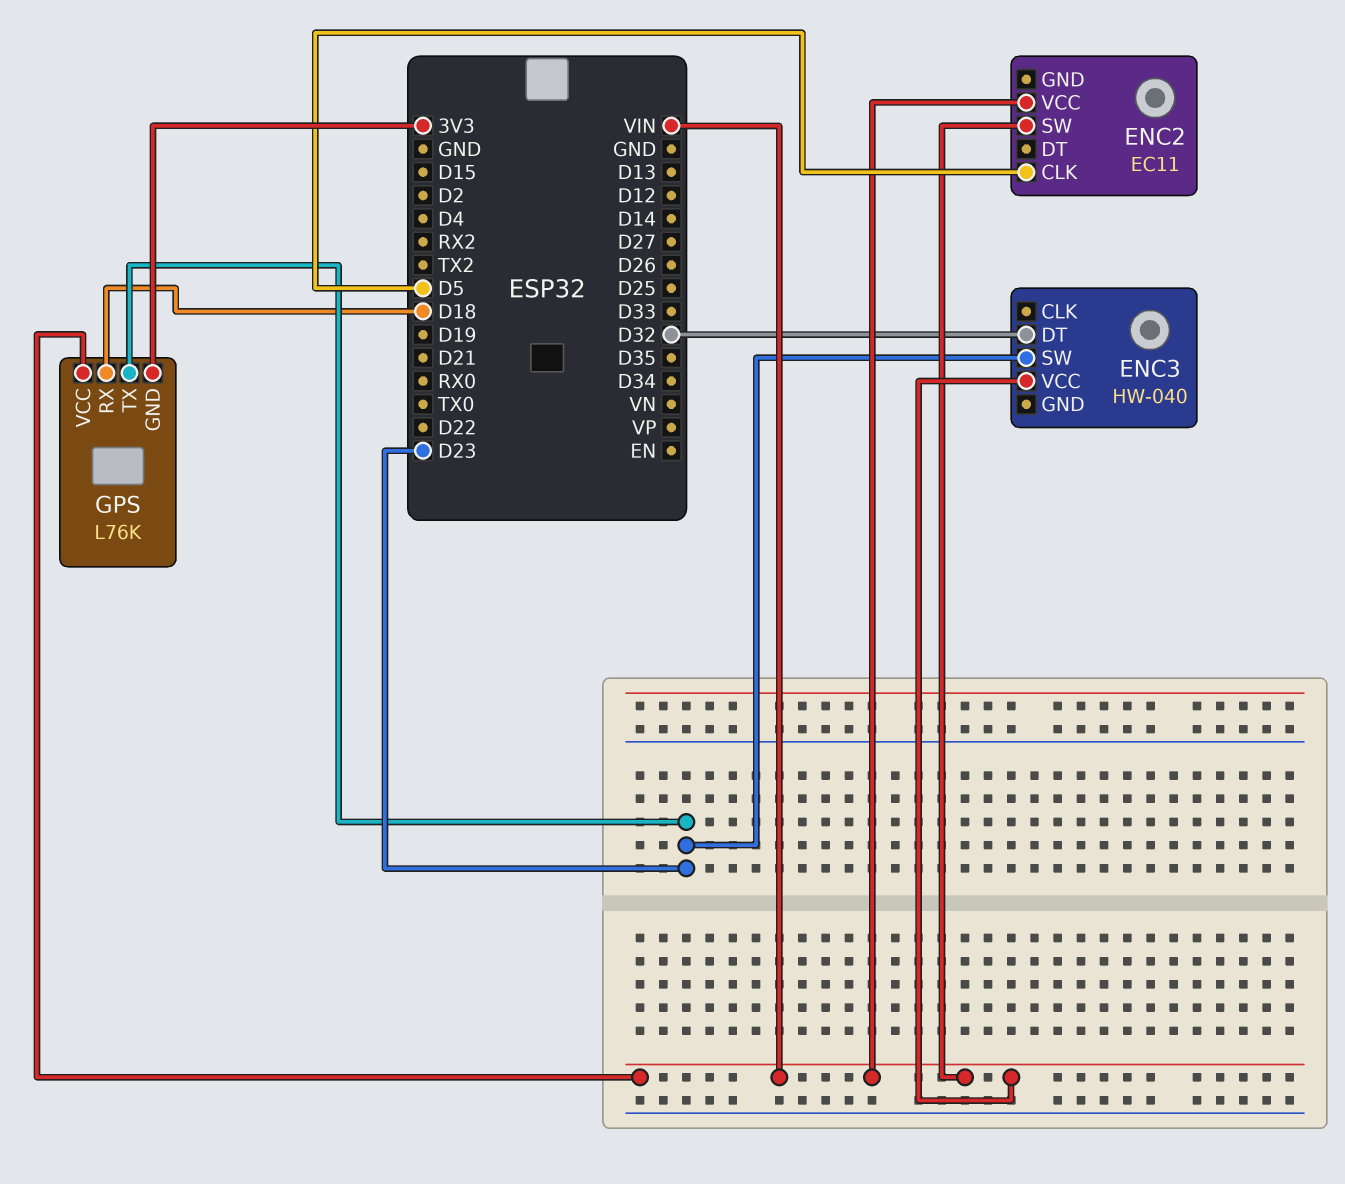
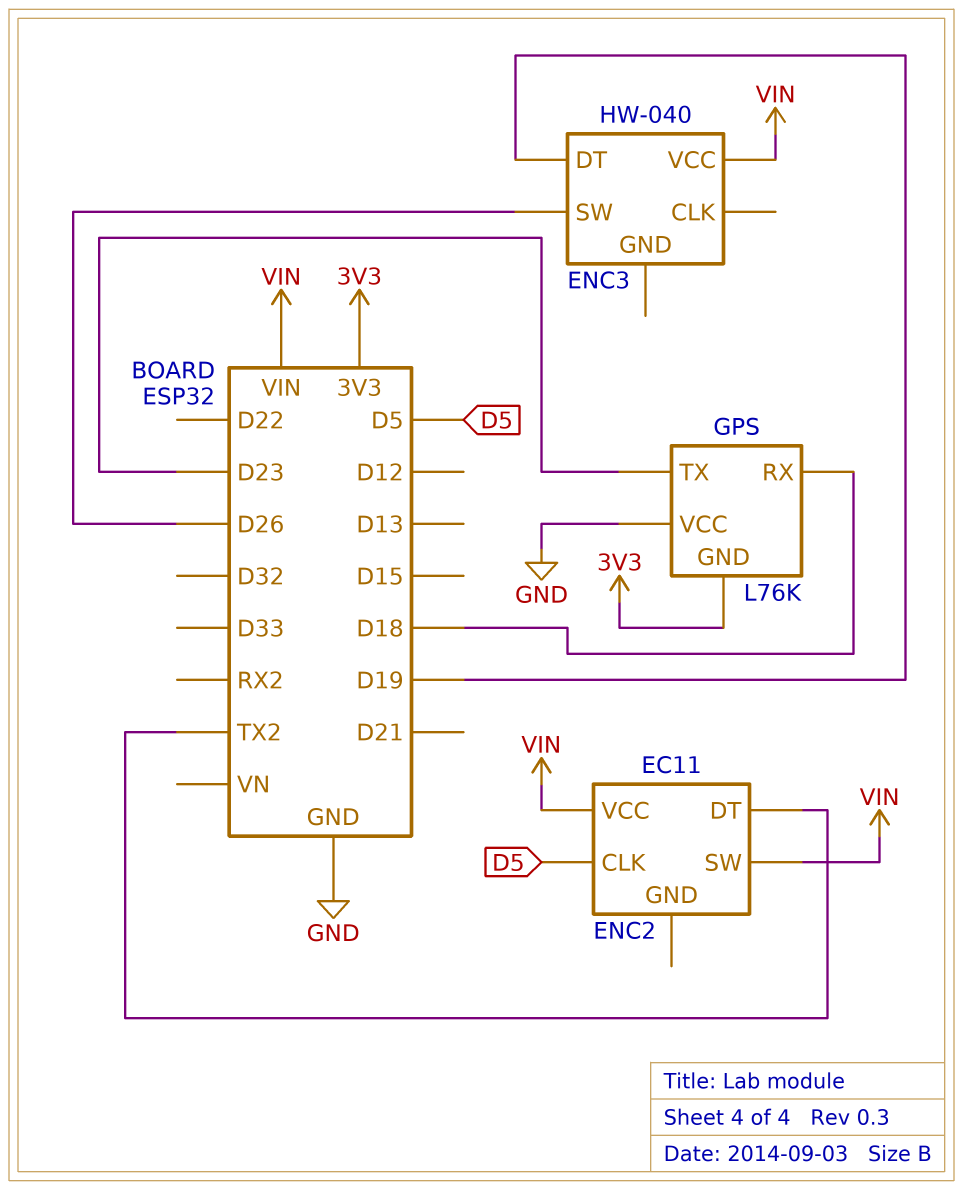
ENC2 pin DT: none -> TX2
ENC3 pin DT: D32 -> D19
ENC3 pin SW: D23 -> D26
GPS pin VCC: VIN -> GND

